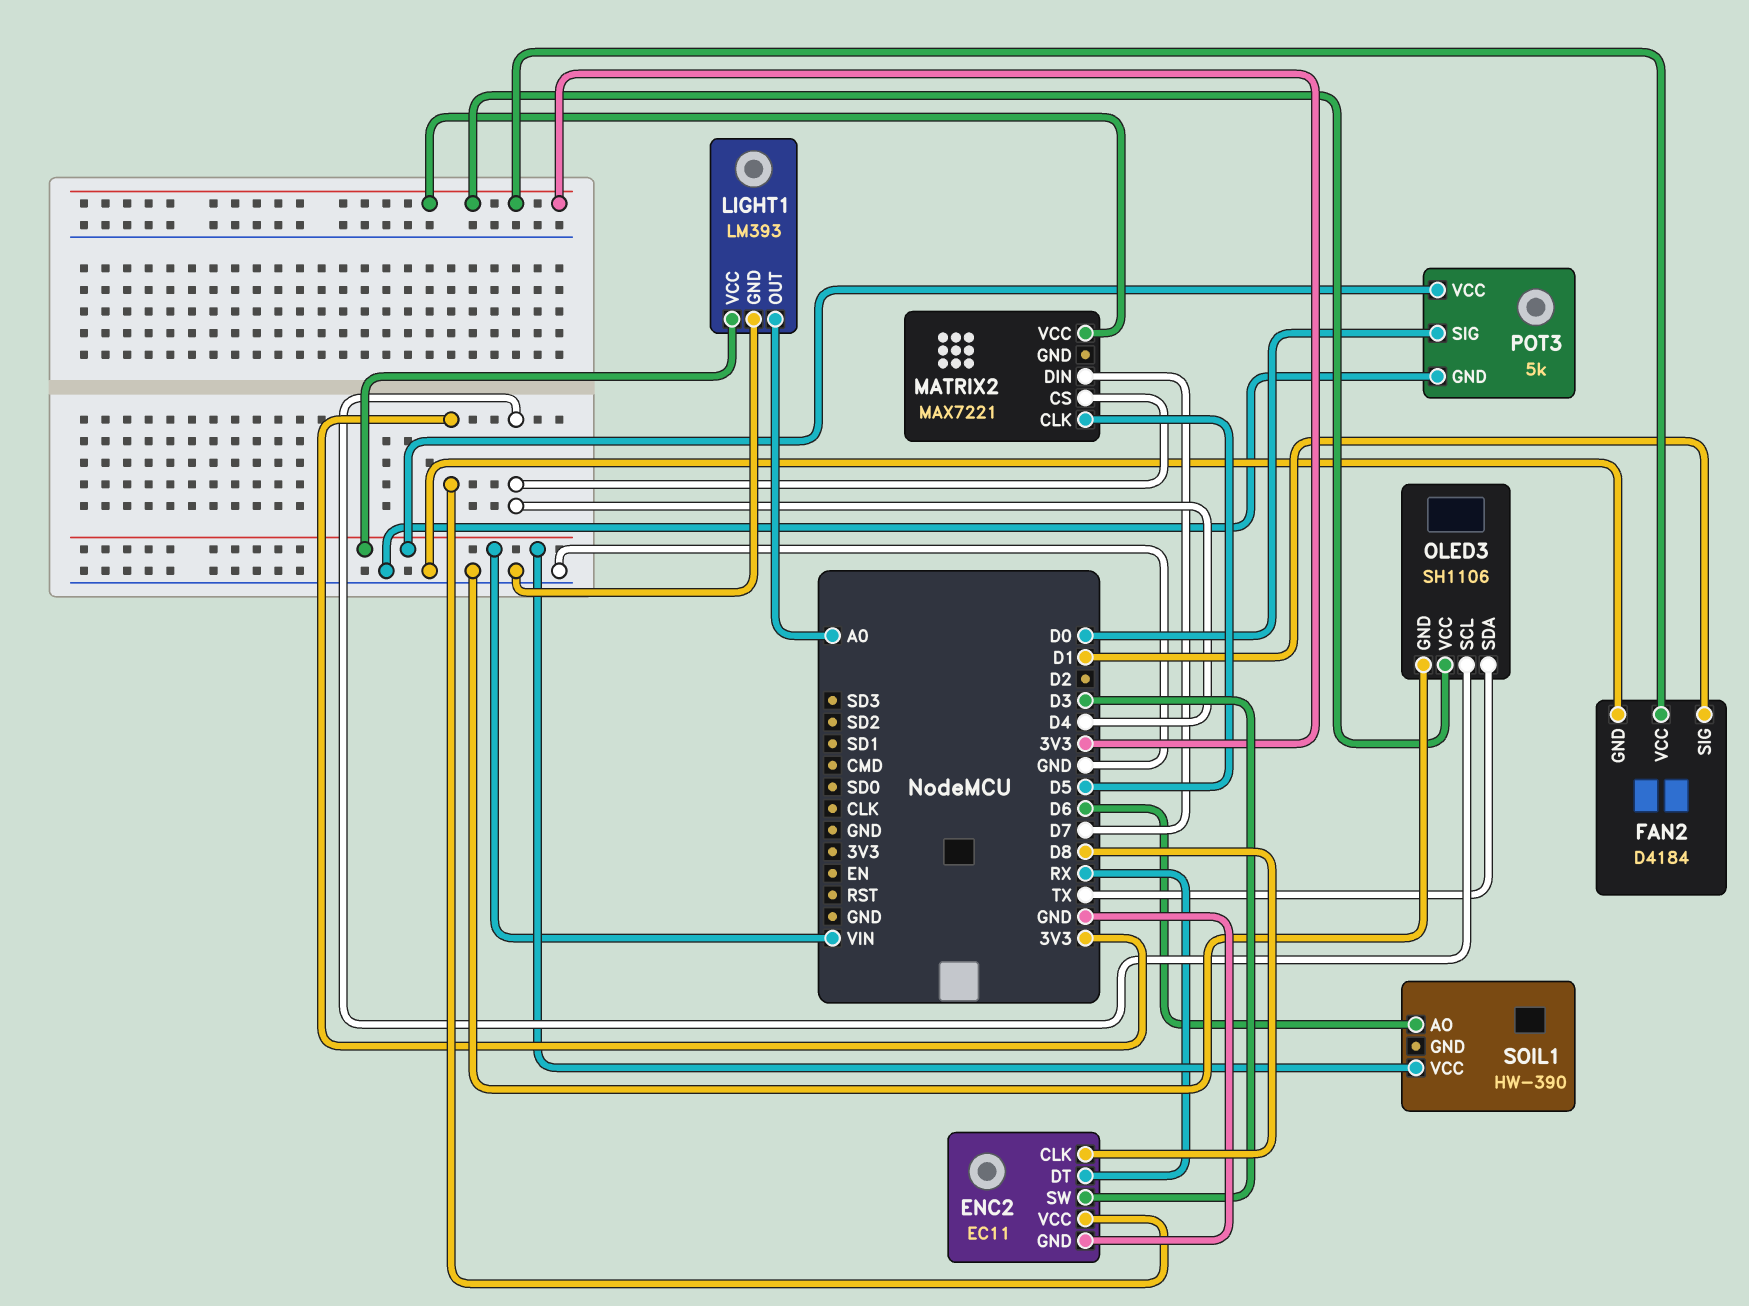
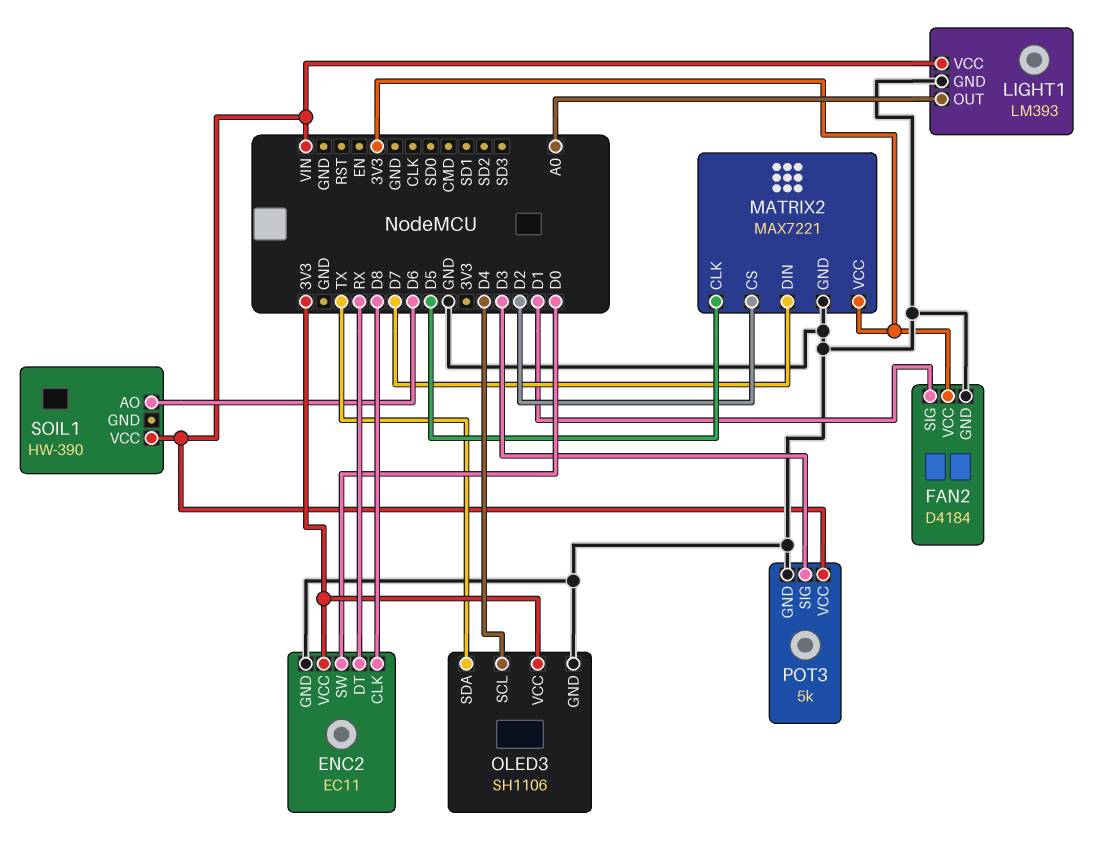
ENC2 pin SW: D3 -> D0
MATRIX2 pin CS: D4 -> D2
MATRIX2 pin GND: none -> GND
POT3 pin SIG: D0 -> D3

